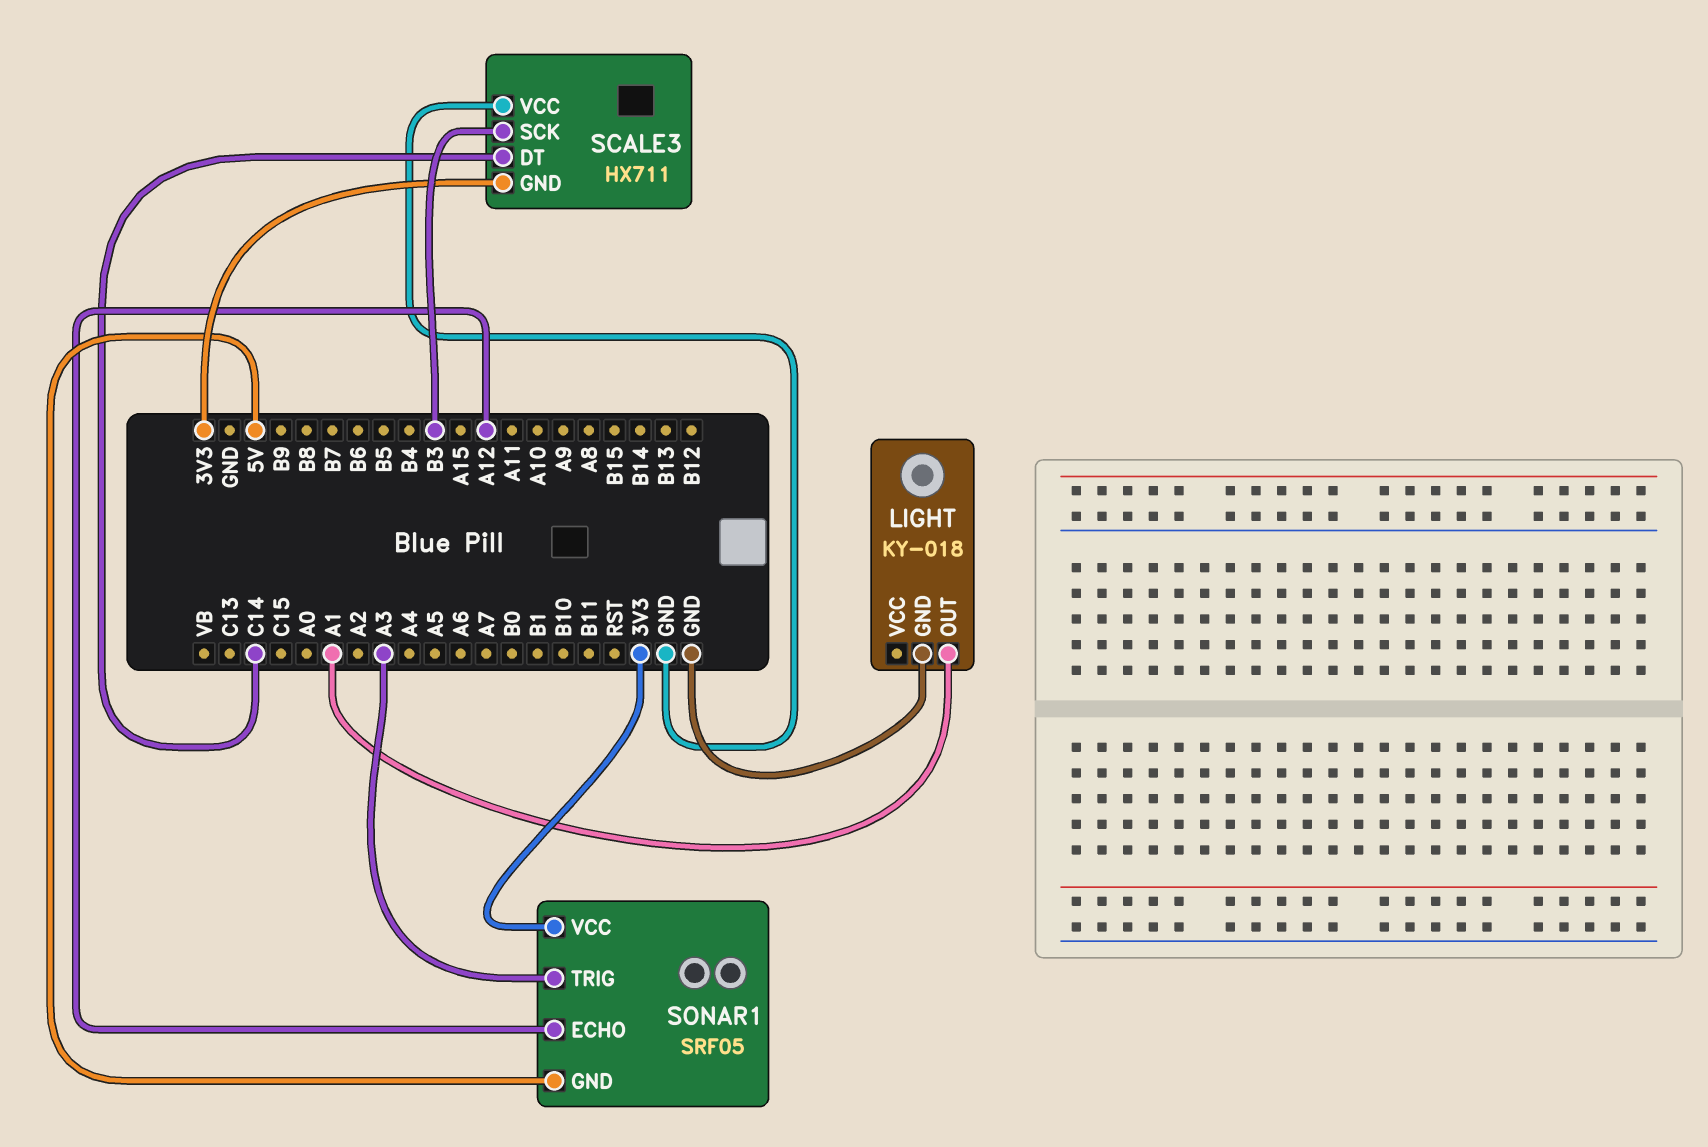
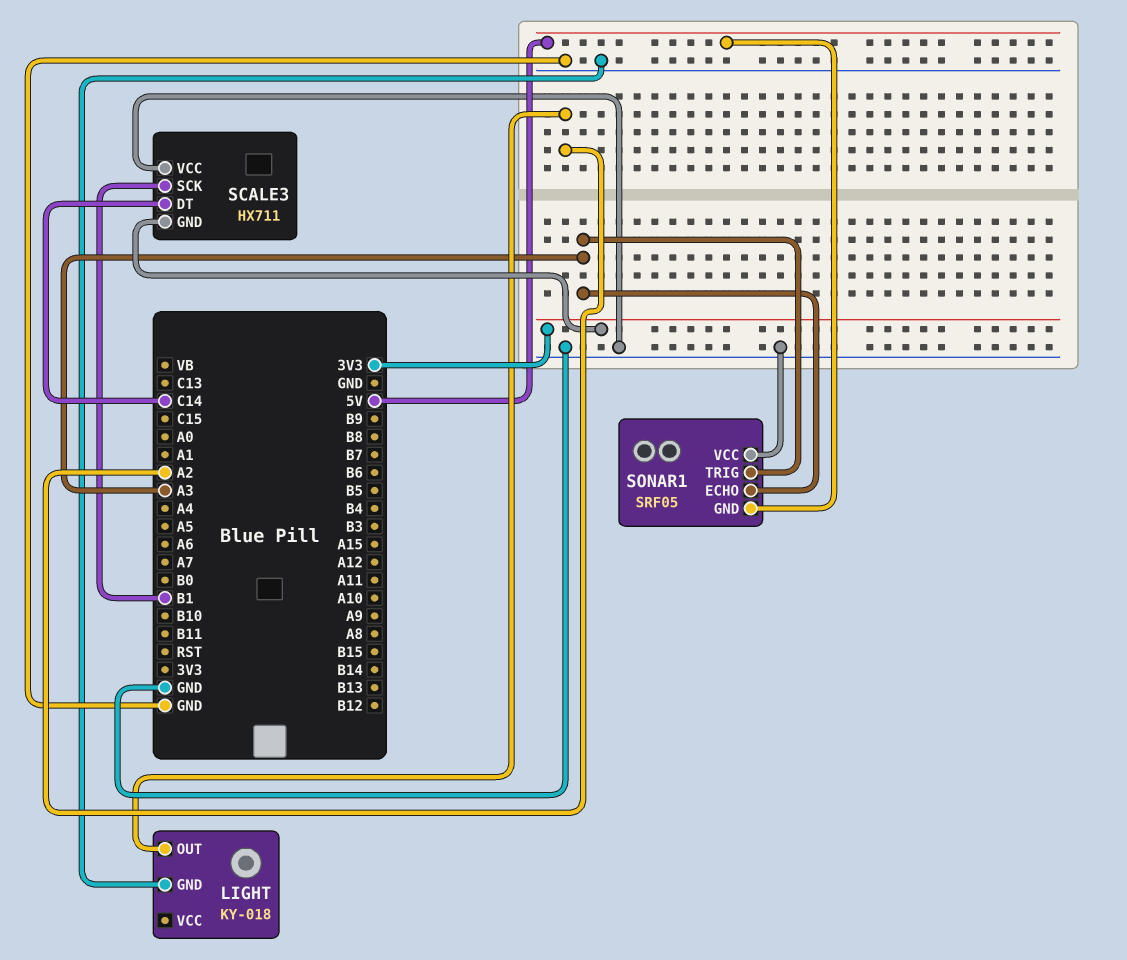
LIGHT pin OUT: A1 -> A2
SCALE3 pin SCK: B3 -> B1
SONAR1 pin ECHO: A12 -> A3
SONAR1 pin VCC: 3V3 -> GND

